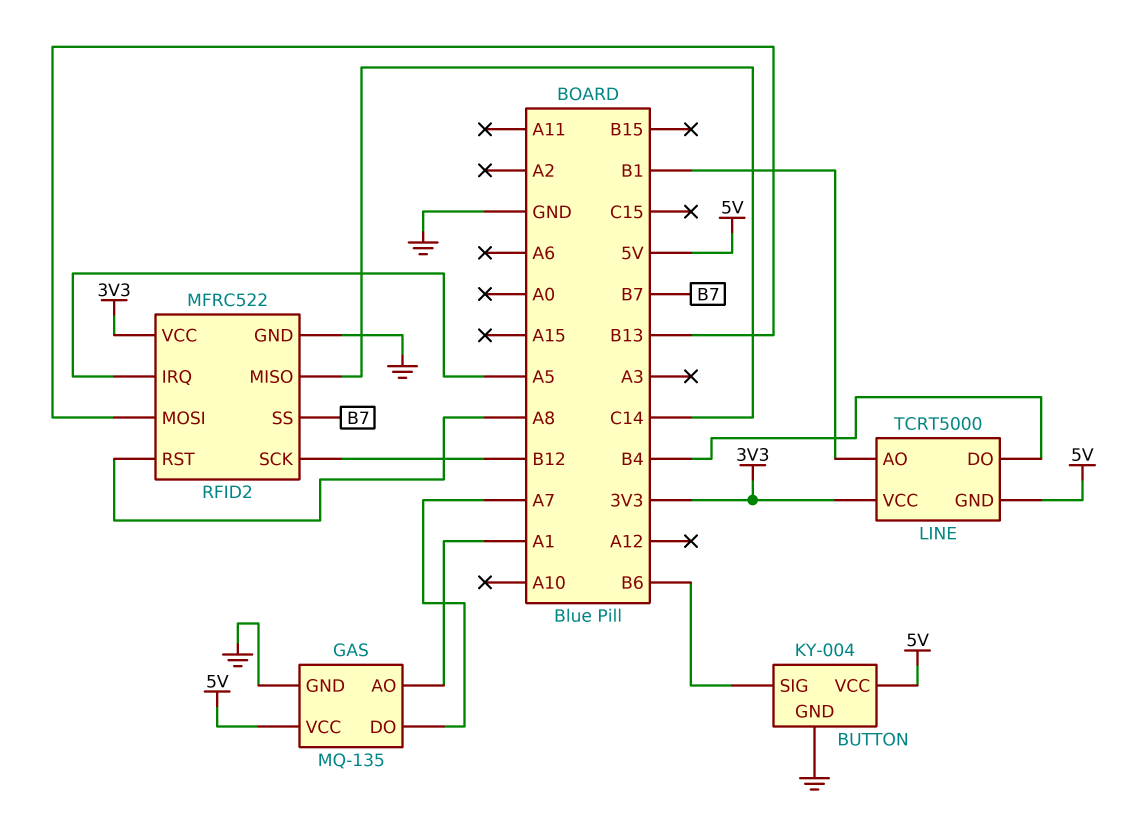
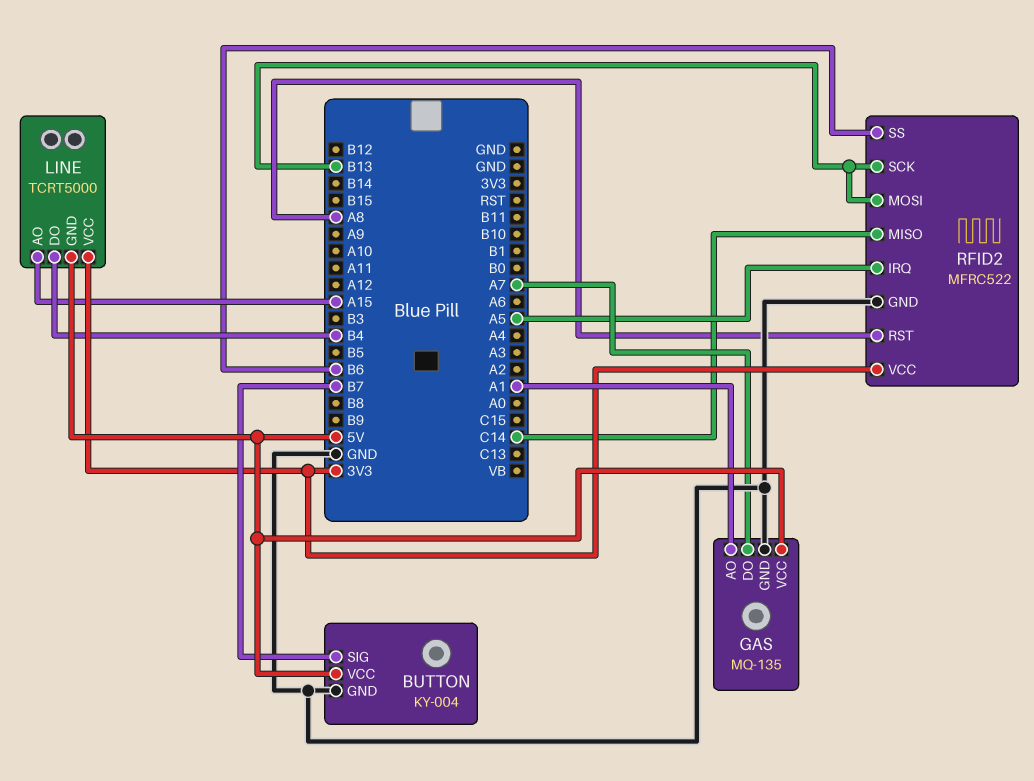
BUTTON pin SIG: B6 -> B7
LINE pin AO: B1 -> A15
RFID2 pin SCK: B12 -> B13
RFID2 pin SS: B7 -> B6

